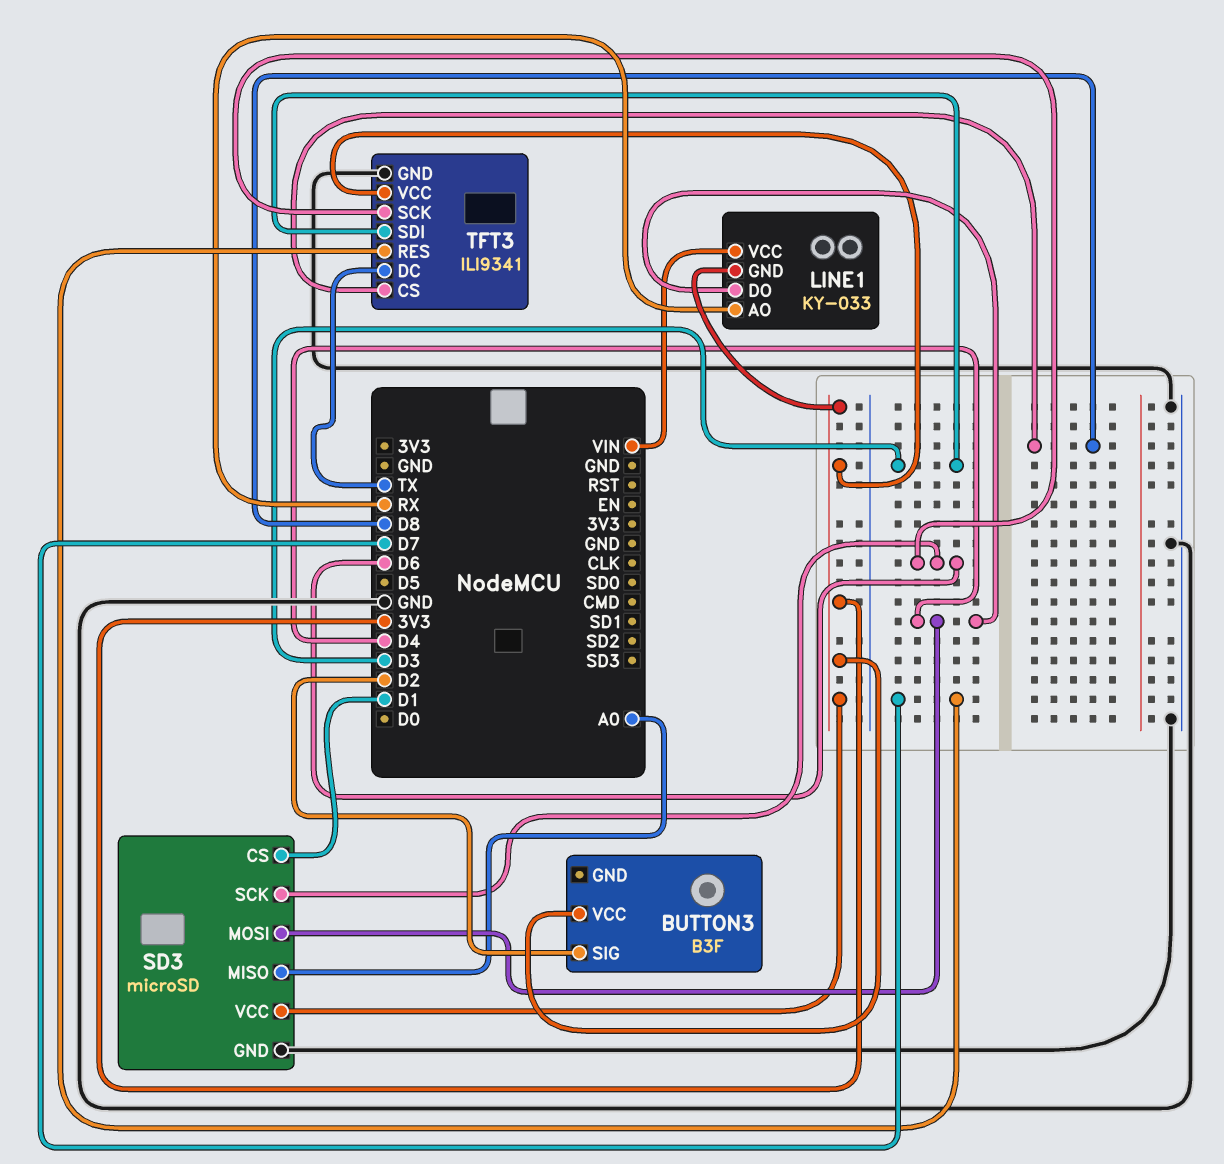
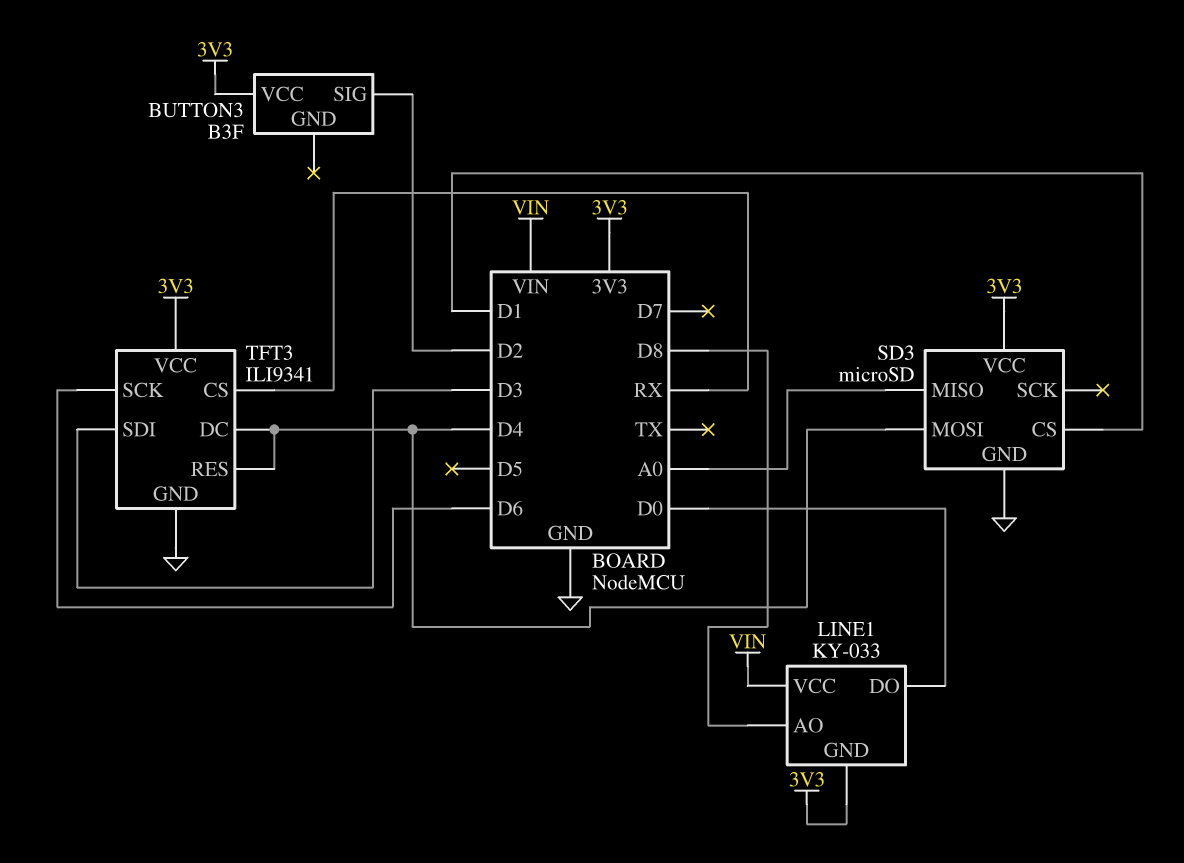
LINE1 pin AO: RX -> D8
LINE1 pin DO: D4 -> D0
SD3 pin SCK: D6 -> none
TFT3 pin CS: D8 -> RX
TFT3 pin DC: TX -> D4
TFT3 pin RES: D7 -> D4

